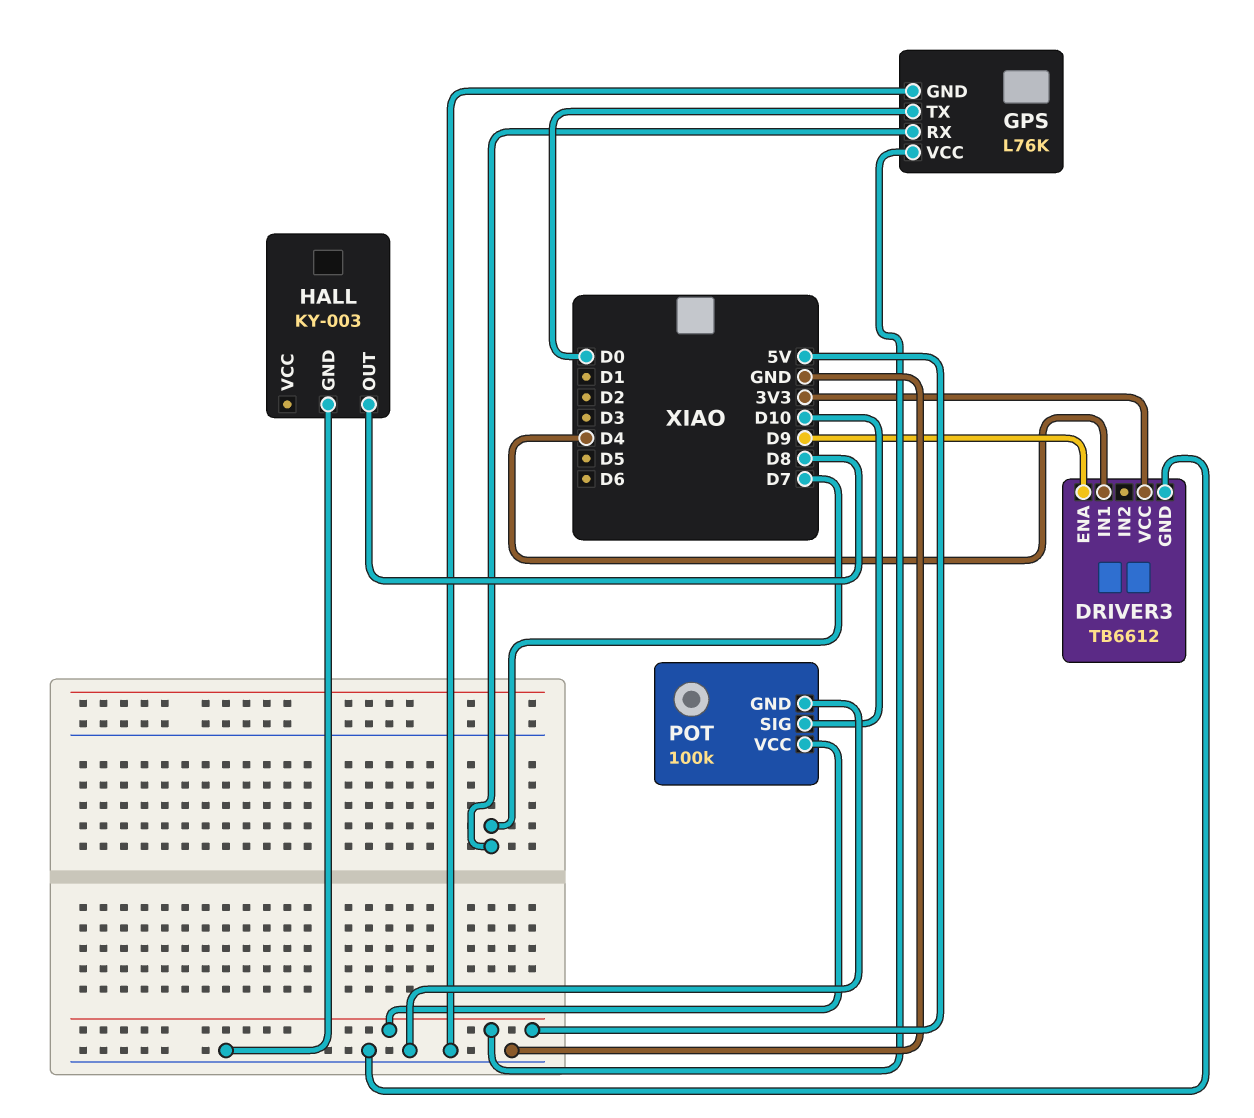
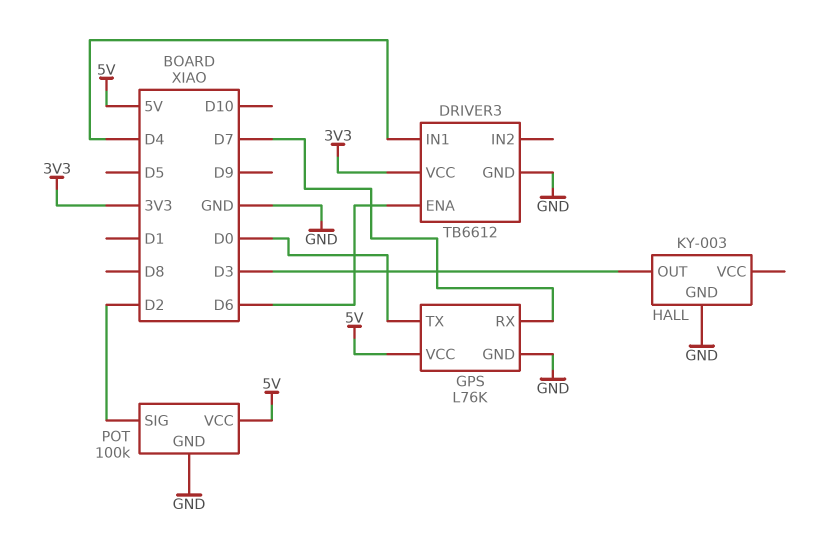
DRIVER3 pin ENA: D9 -> D6
HALL pin OUT: D8 -> D3
POT pin SIG: D10 -> D2

